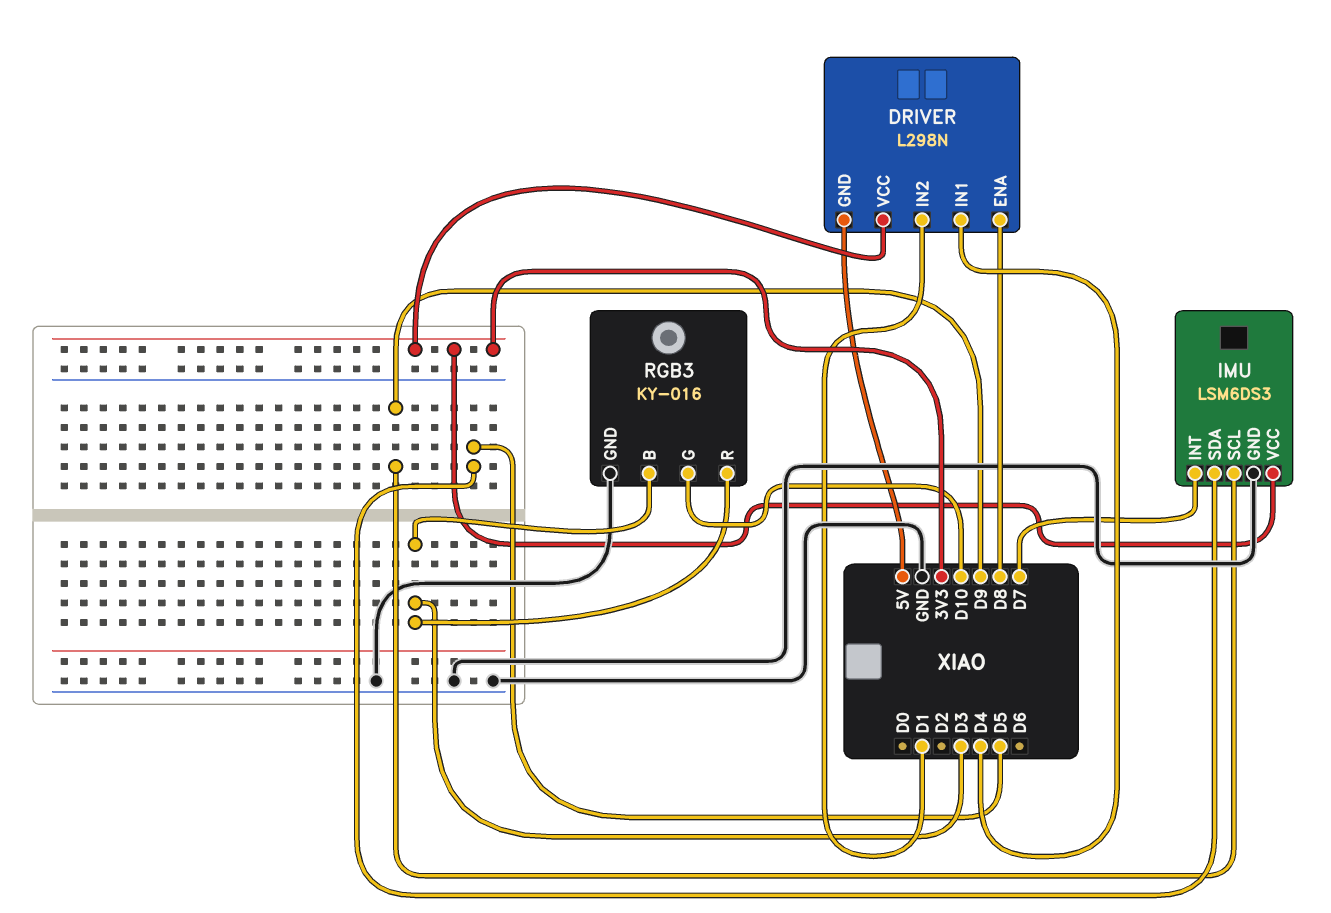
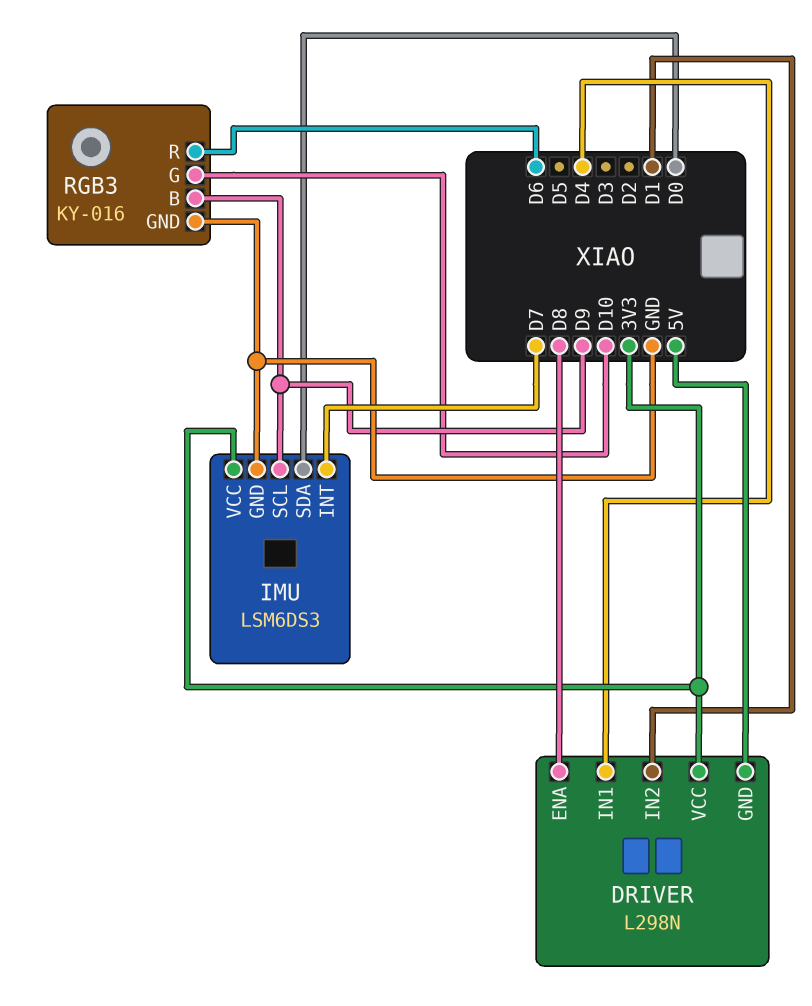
IMU pin SDA: D5 -> D0
RGB3 pin B: D3 -> D9
RGB3 pin R: D3 -> D6

